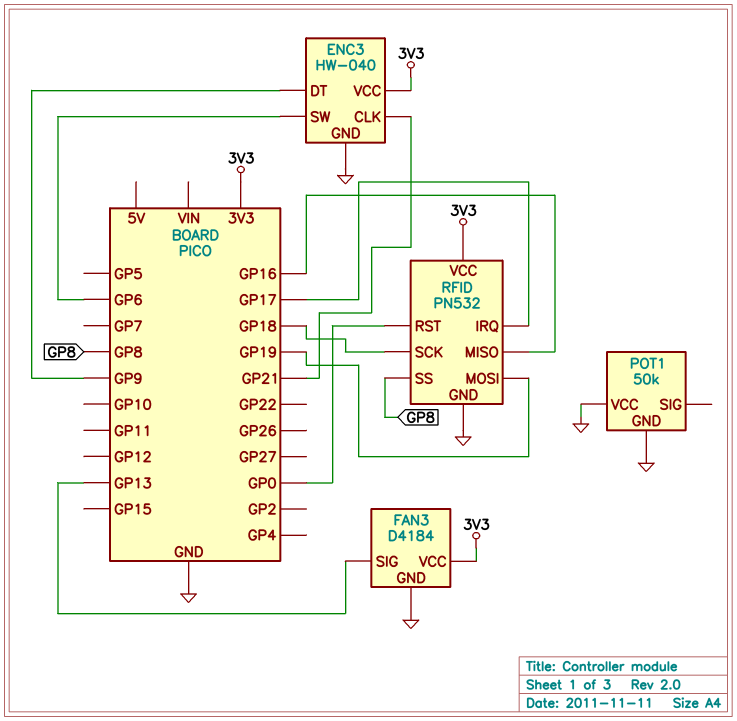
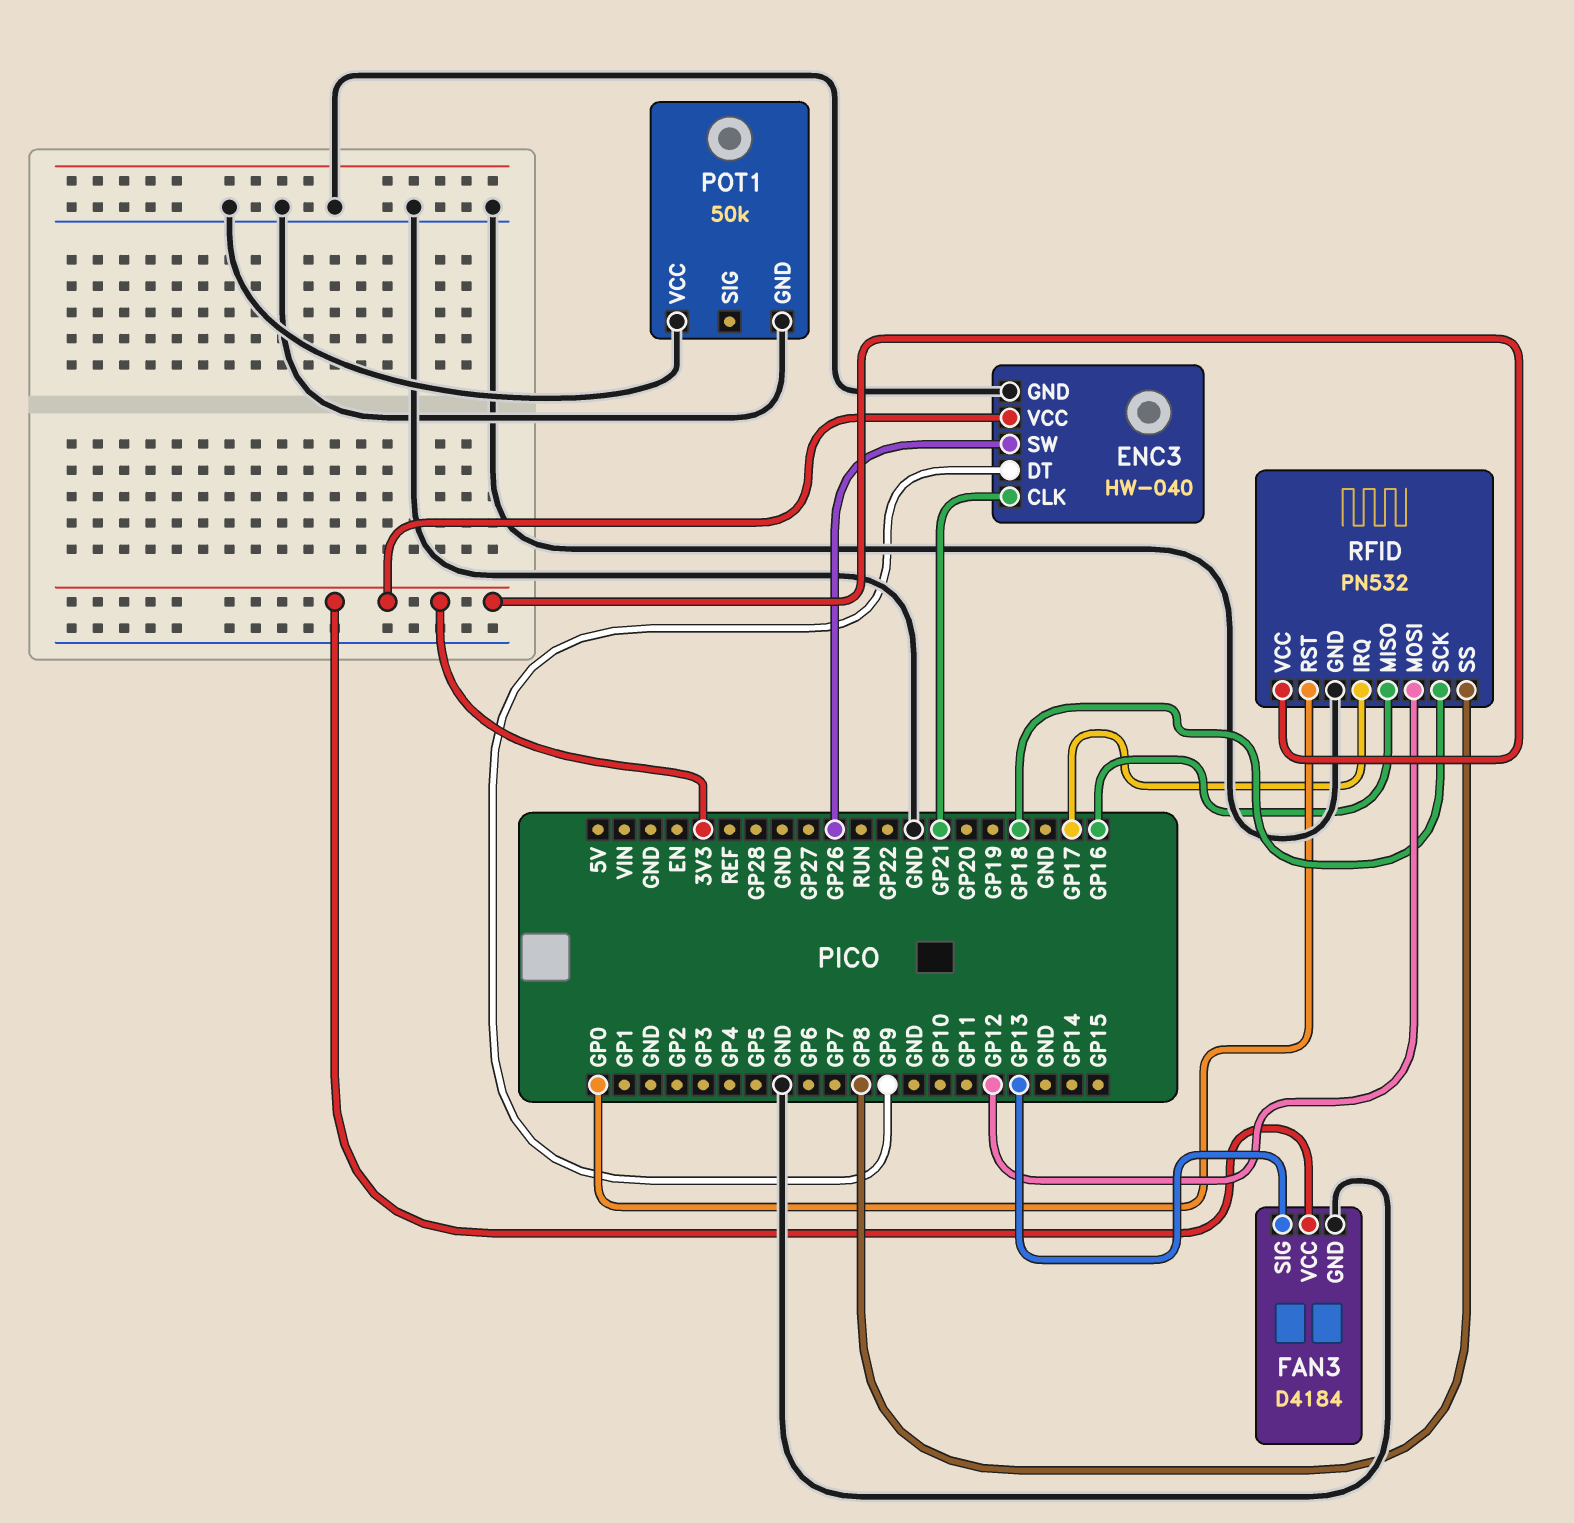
ENC3 pin SW: GP6 -> GP26
RFID pin MOSI: GP19 -> GP12

